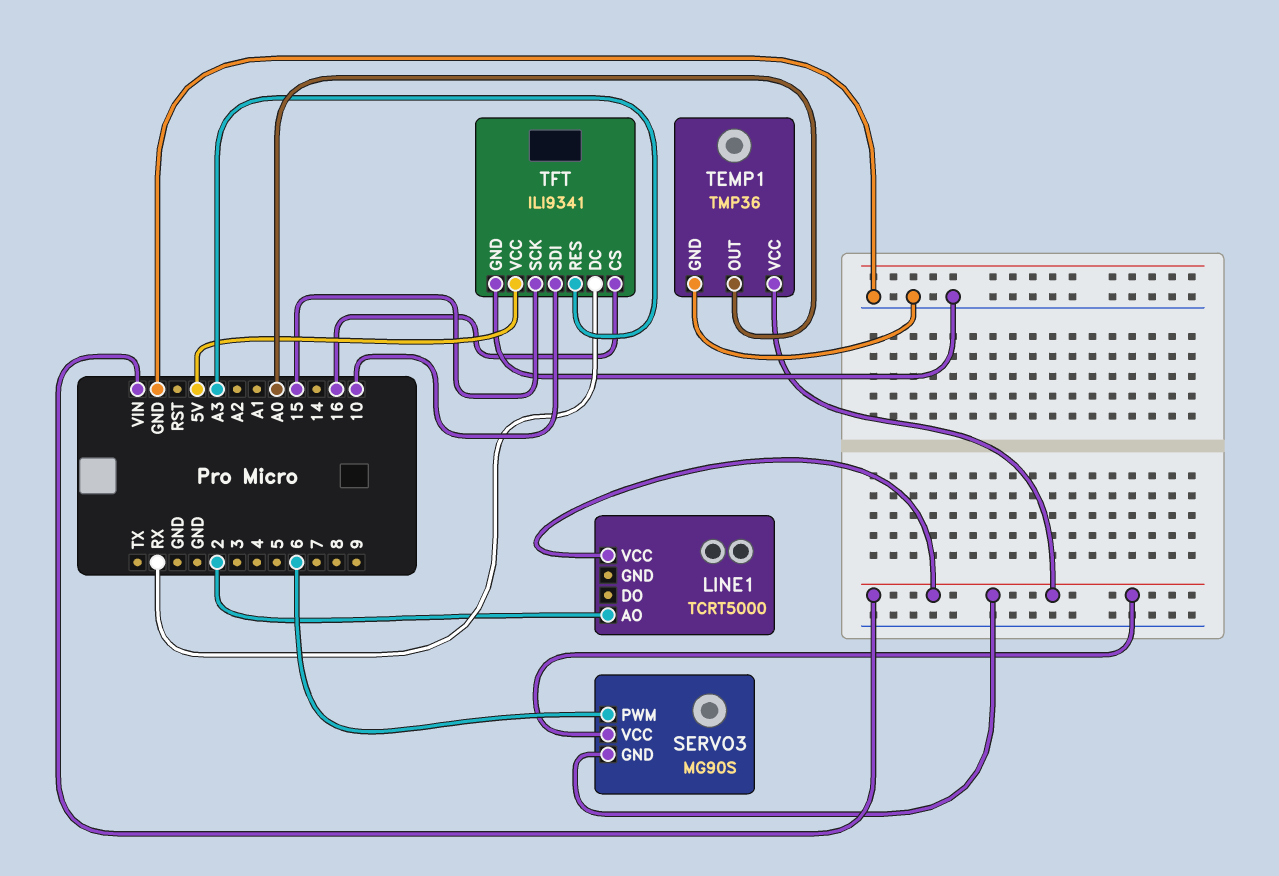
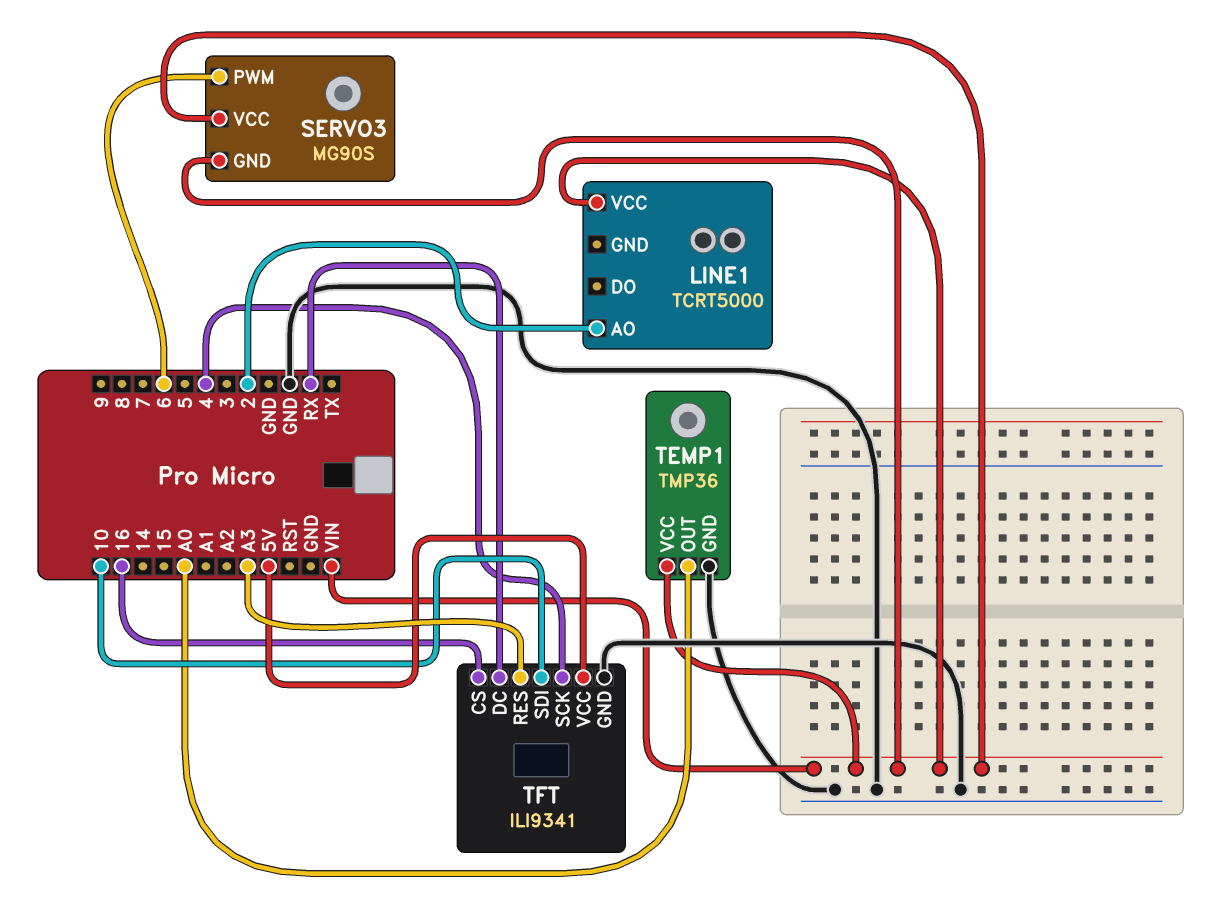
TFT pin SCK: 15 -> 4

